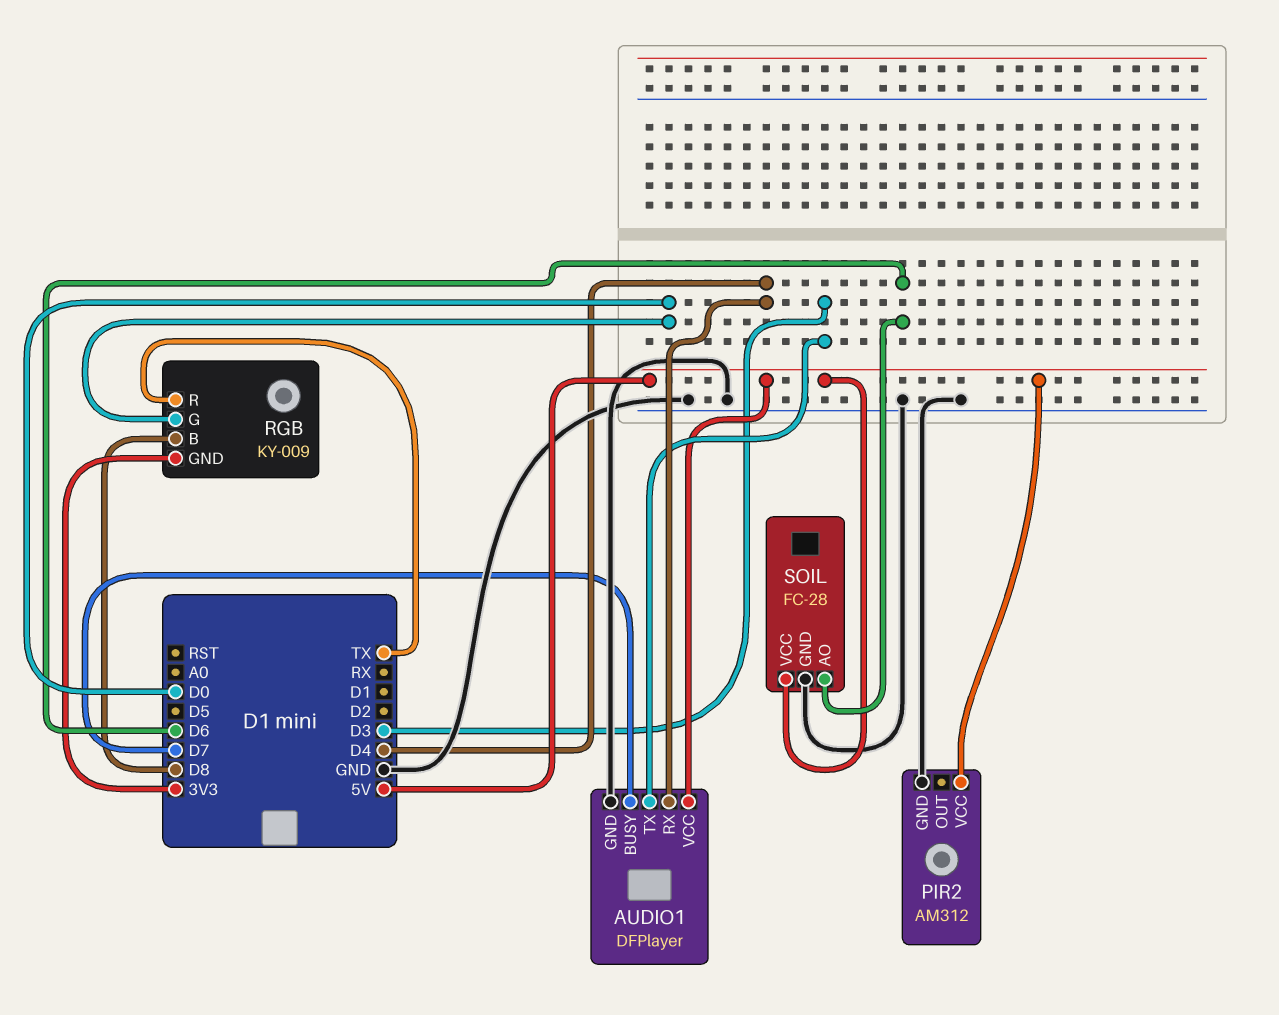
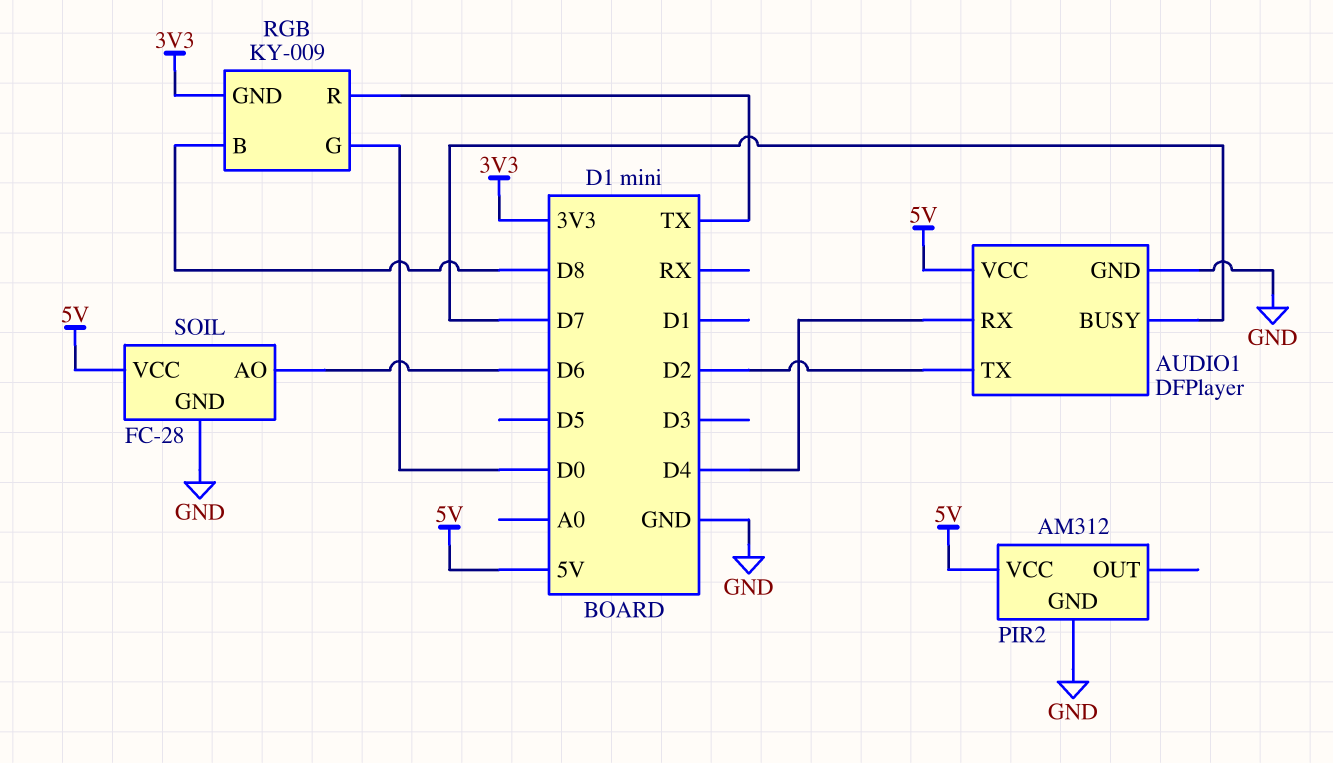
AUDIO1 pin TX: D3 -> D2

